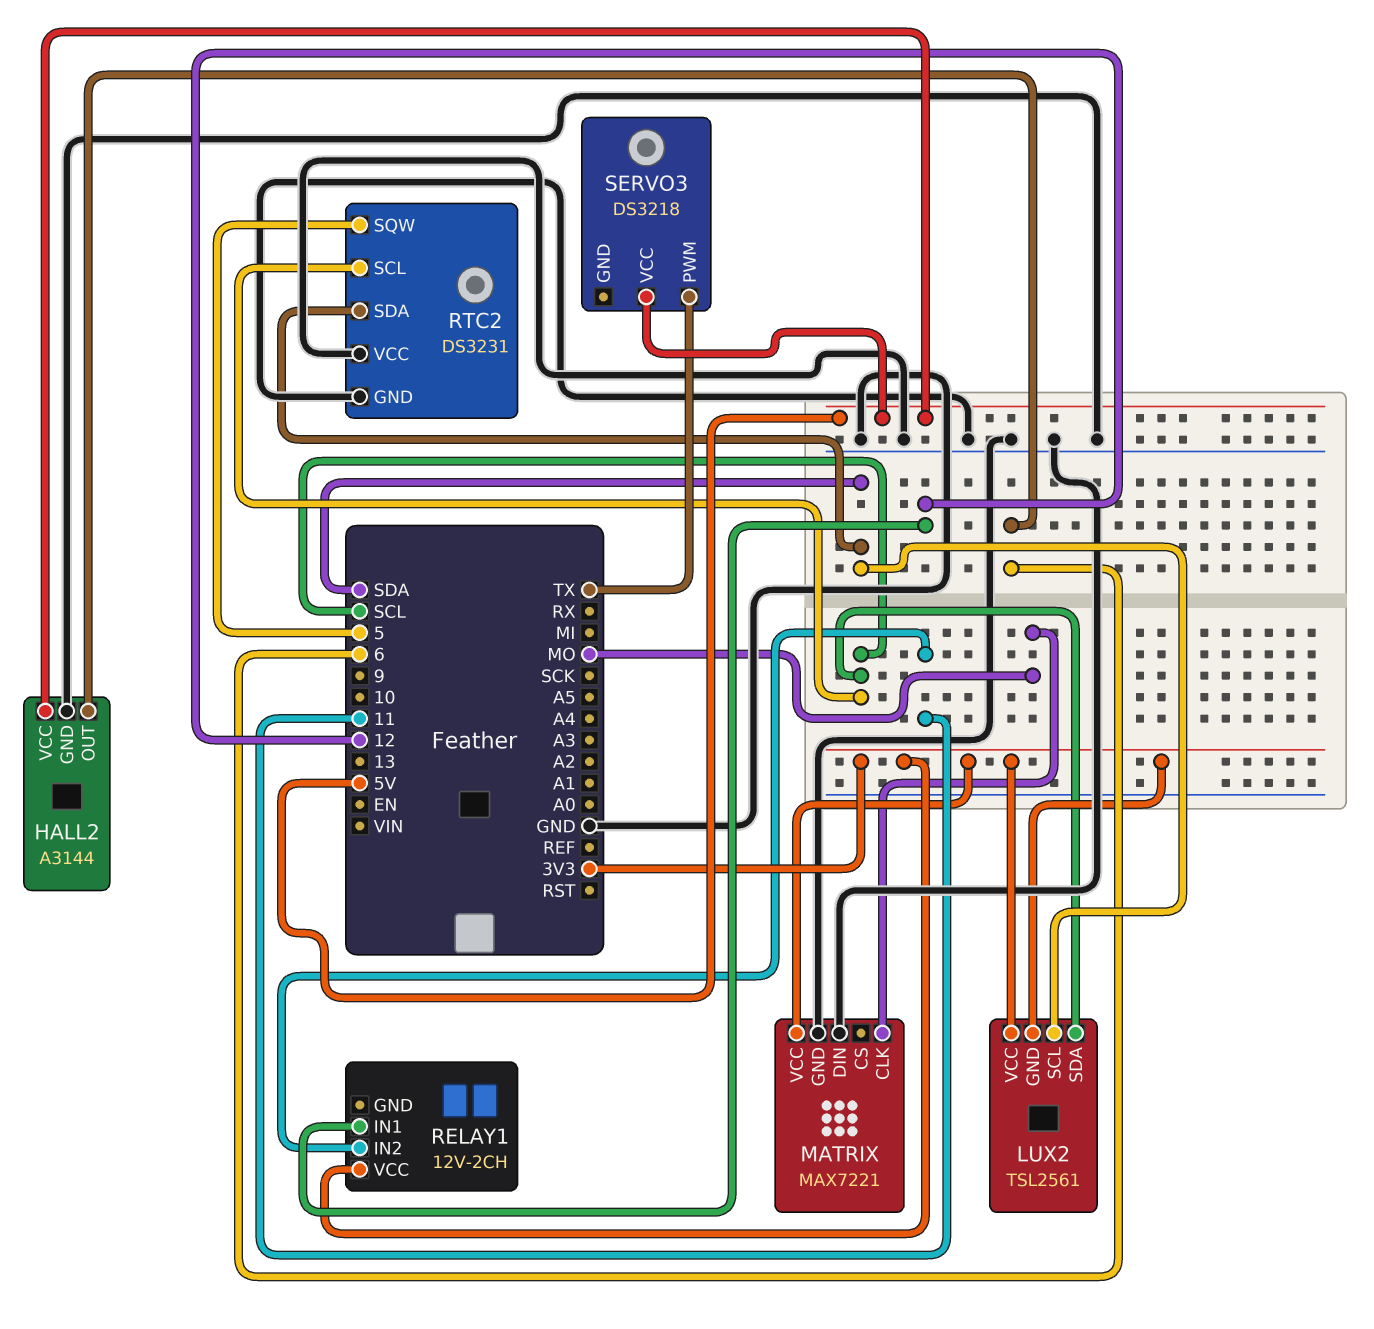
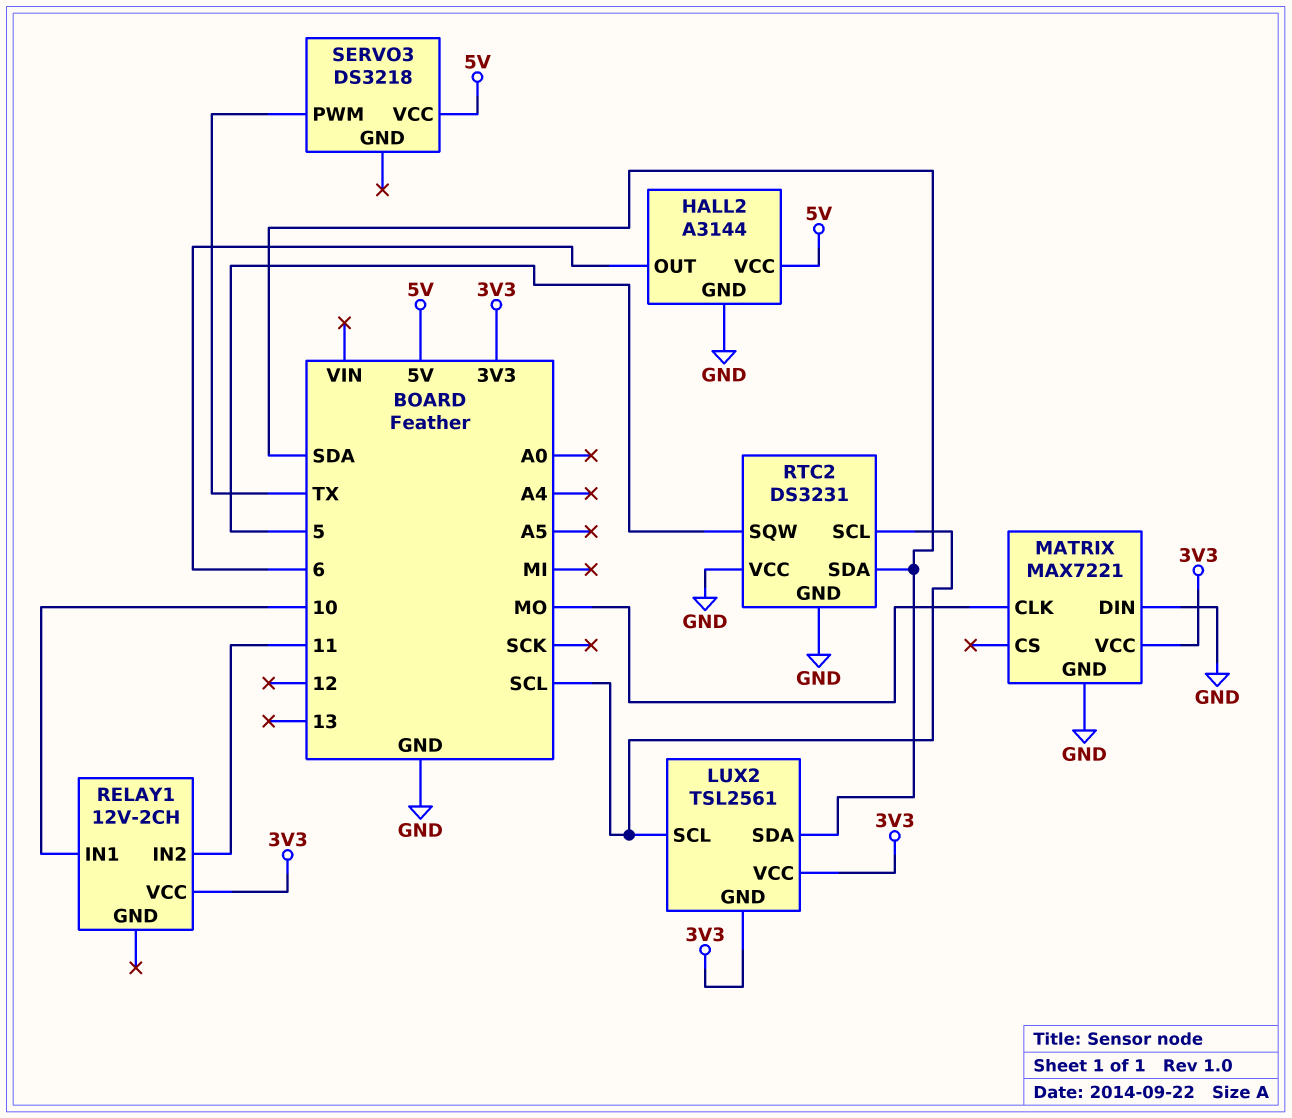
LUX2 pin SCL: SDA -> SCL
LUX2 pin SDA: SCL -> SDA
RELAY1 pin IN1: 12 -> 10

